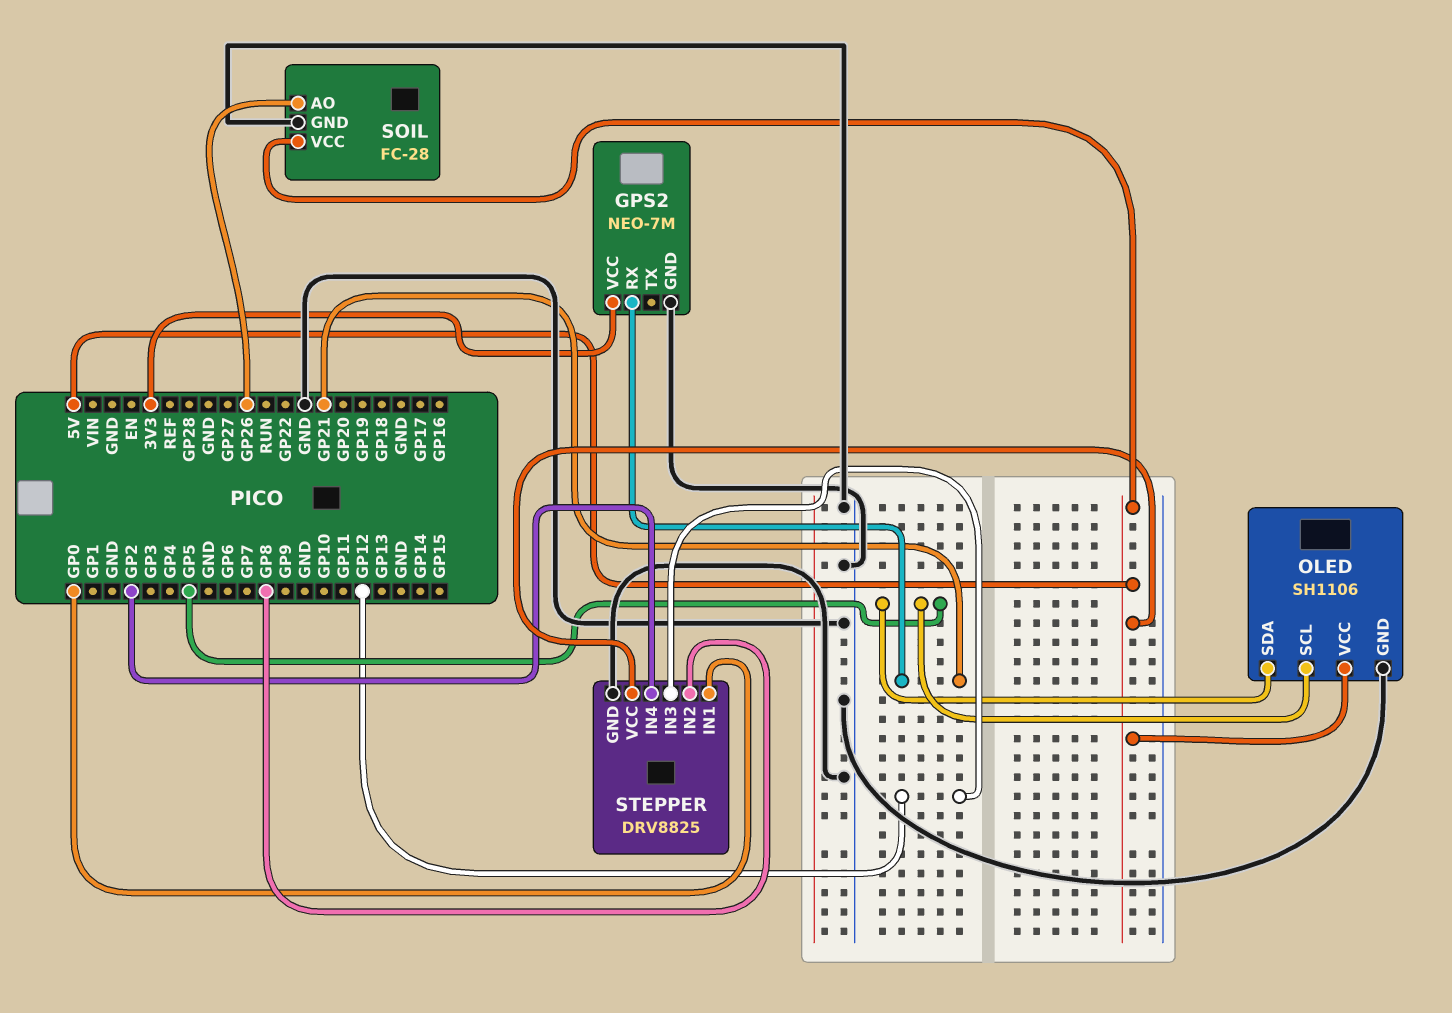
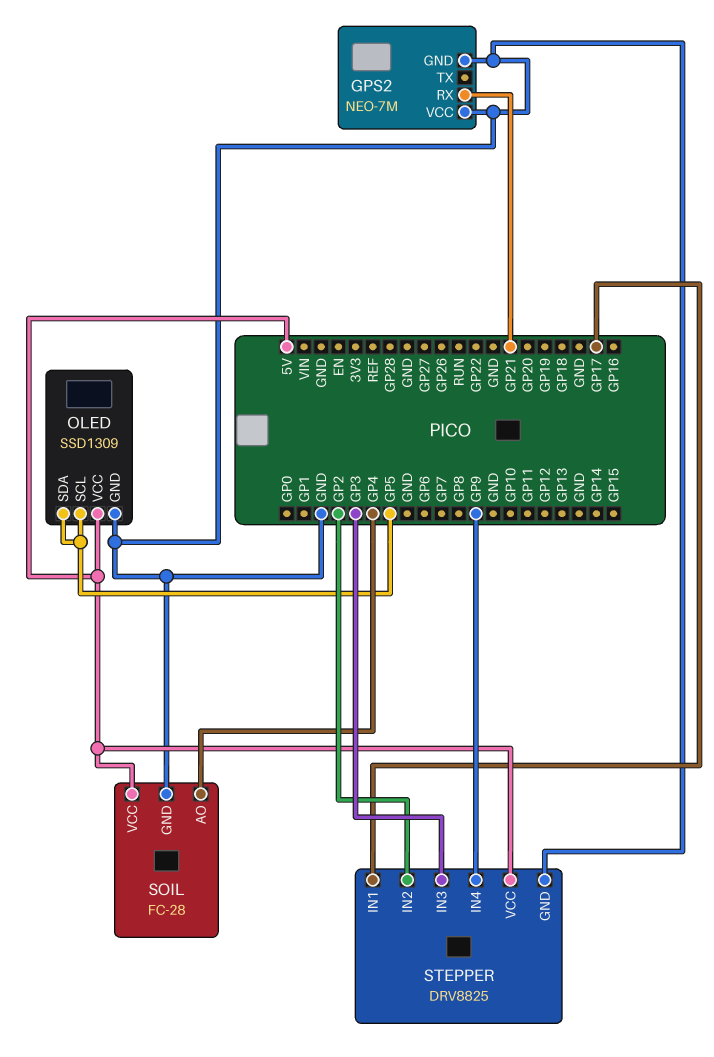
GPS2 pin VCC: 3V3 -> GND
OLED: SH1106 -> SSD1309
SOIL pin AO: GP26 -> GP4
STEPPER pin IN1: GP0 -> GP17
STEPPER pin IN2: GP8 -> GP2
STEPPER pin IN3: GP12 -> GP3
STEPPER pin IN4: GP2 -> GP9

